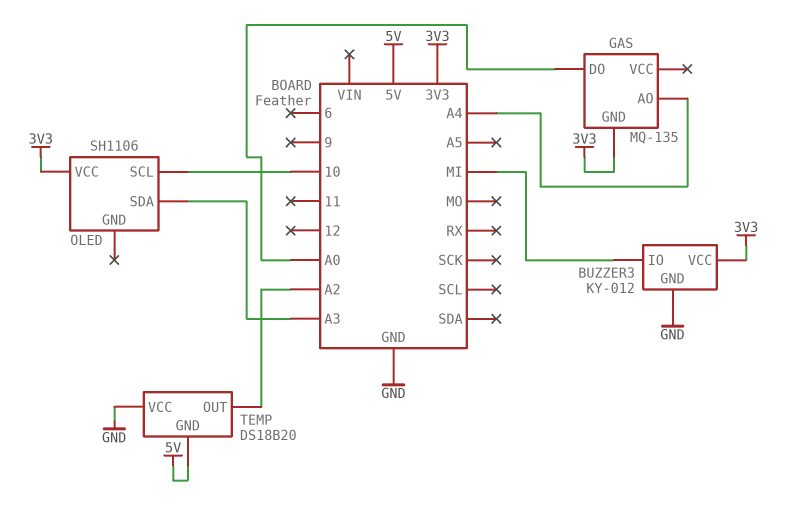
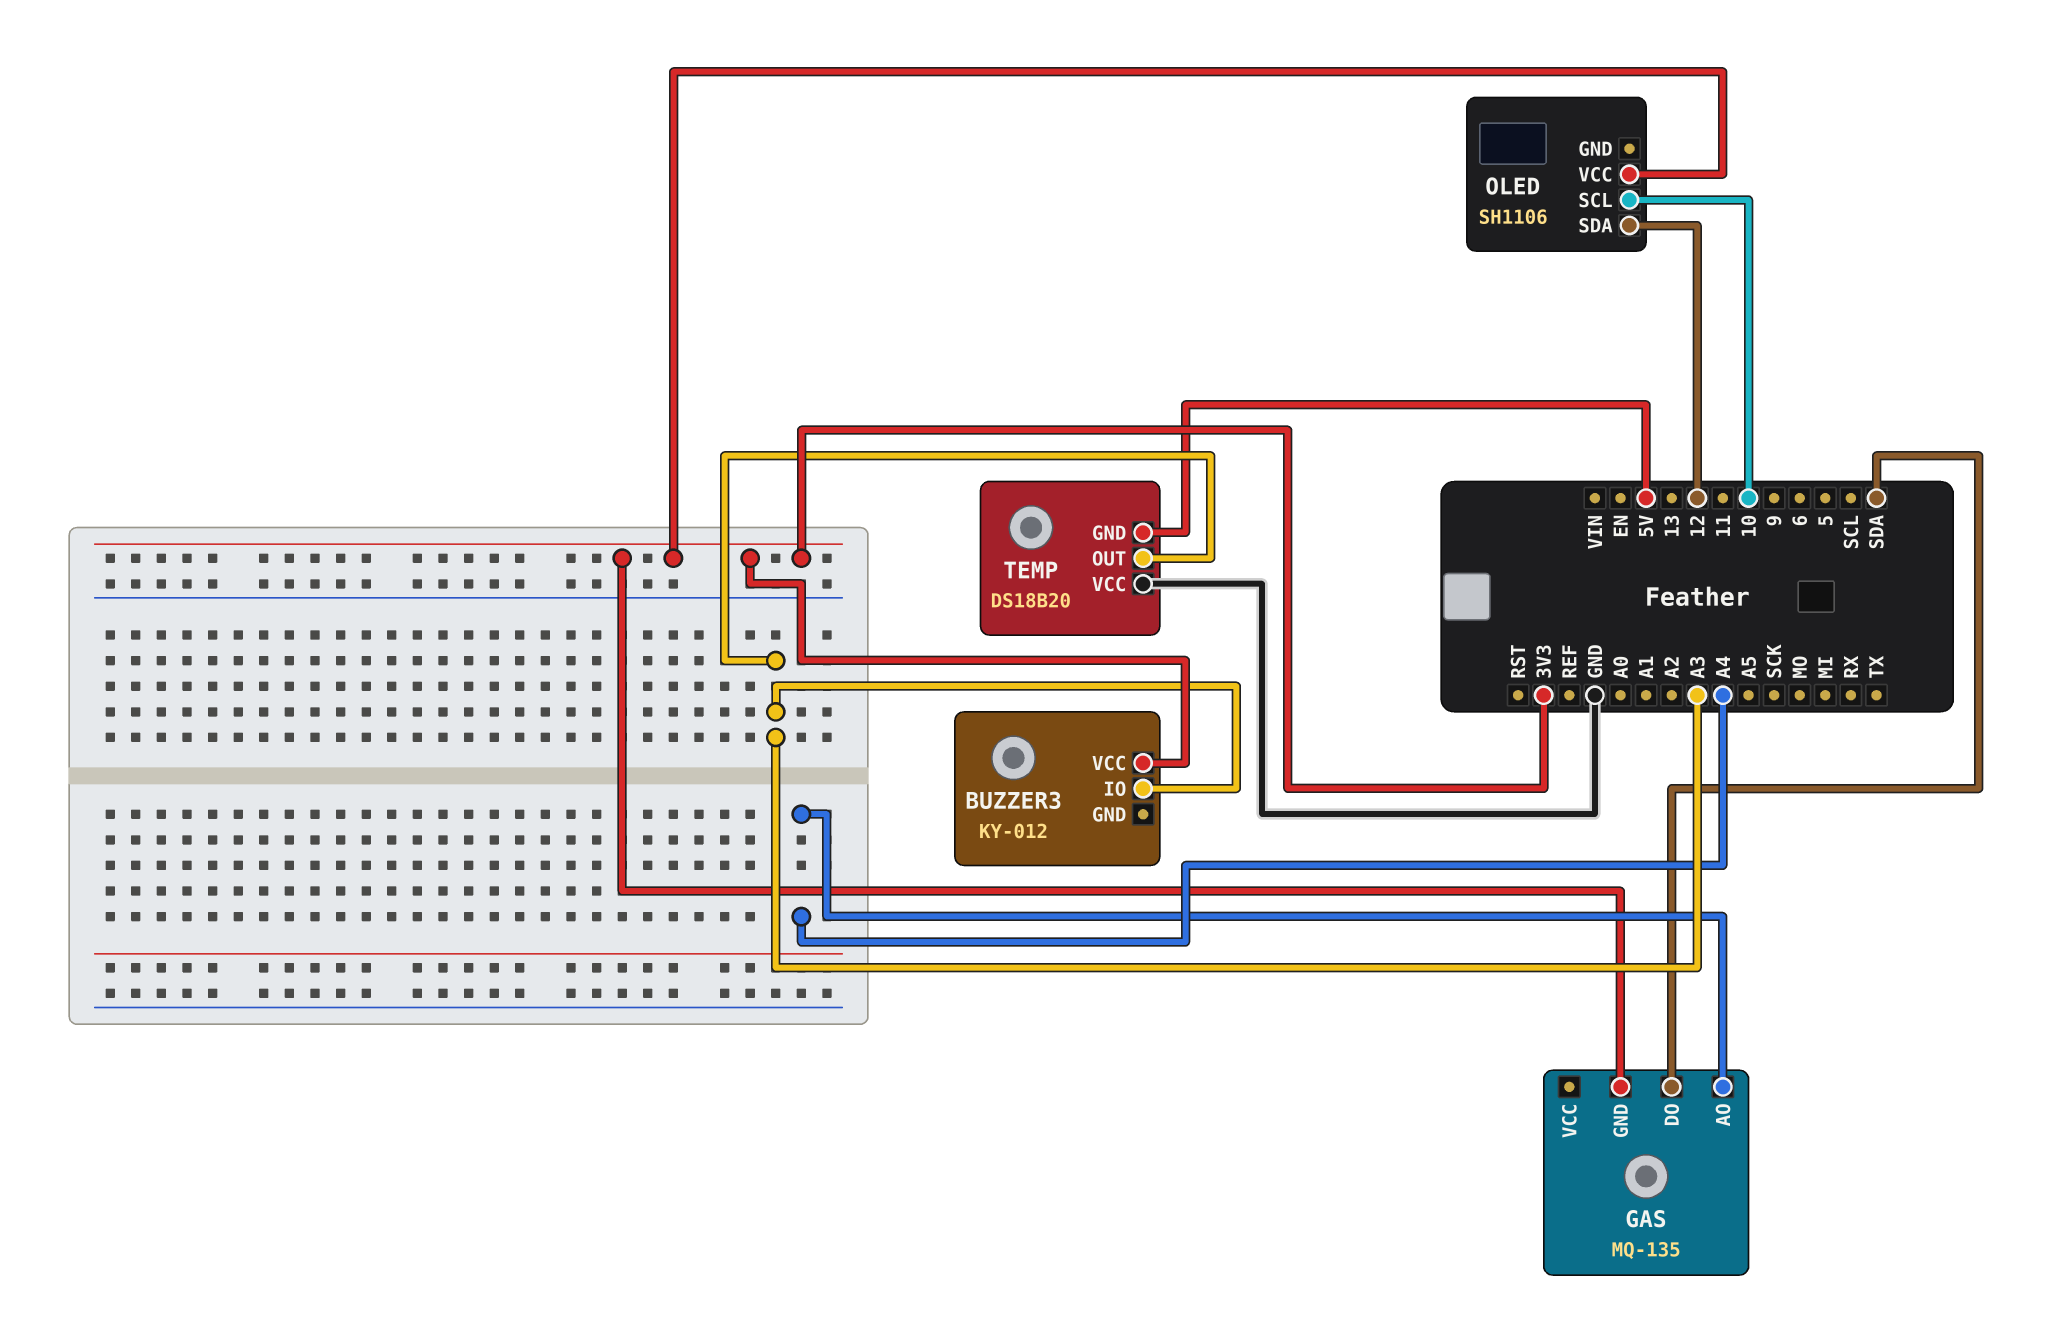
BUZZER3 pin GND: GND -> none
BUZZER3 pin IO: MI -> A3
GAS pin DO: A0 -> SDA
OLED pin SDA: A3 -> 12
TEMP pin OUT: A2 -> A3

